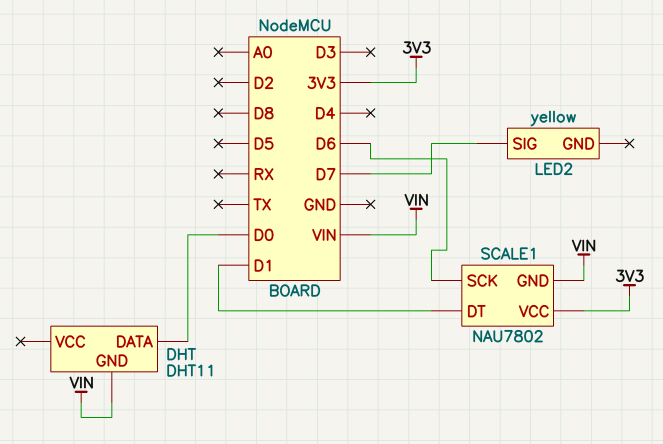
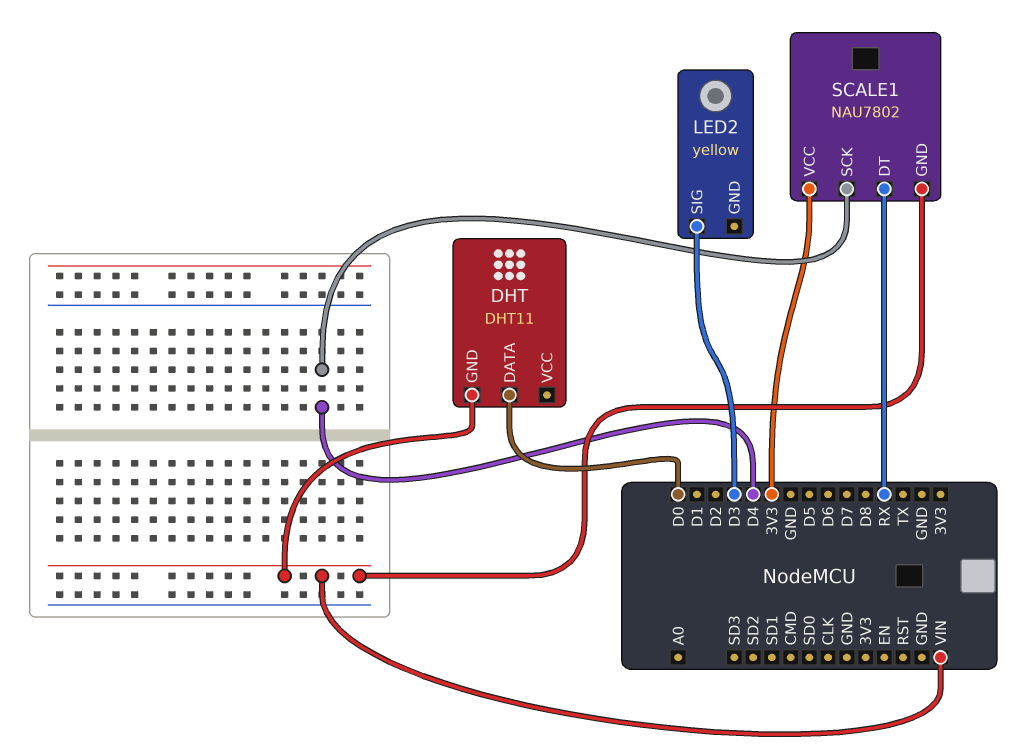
LED2 pin SIG: D7 -> D3
SCALE1 pin DT: D1 -> RX
SCALE1 pin SCK: D6 -> D4

